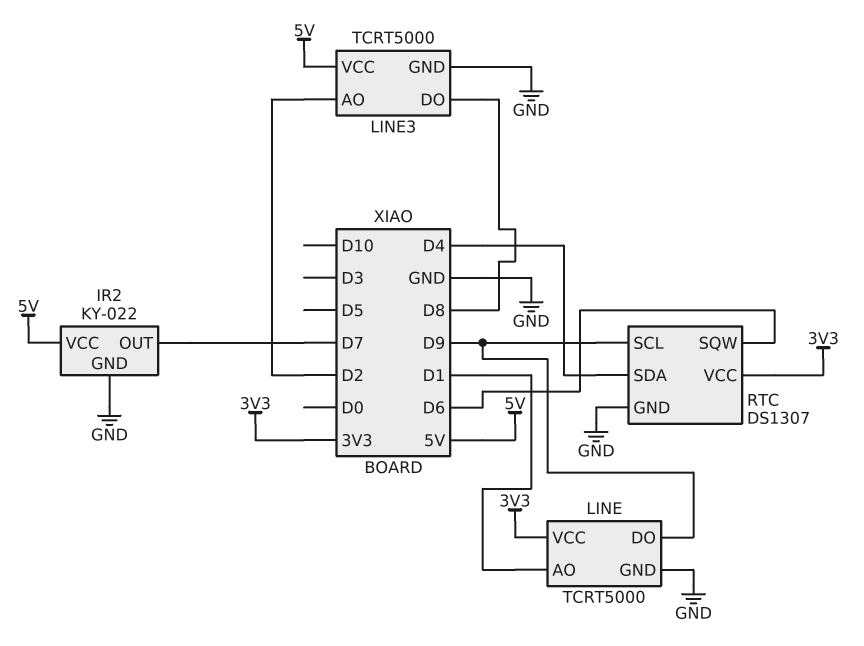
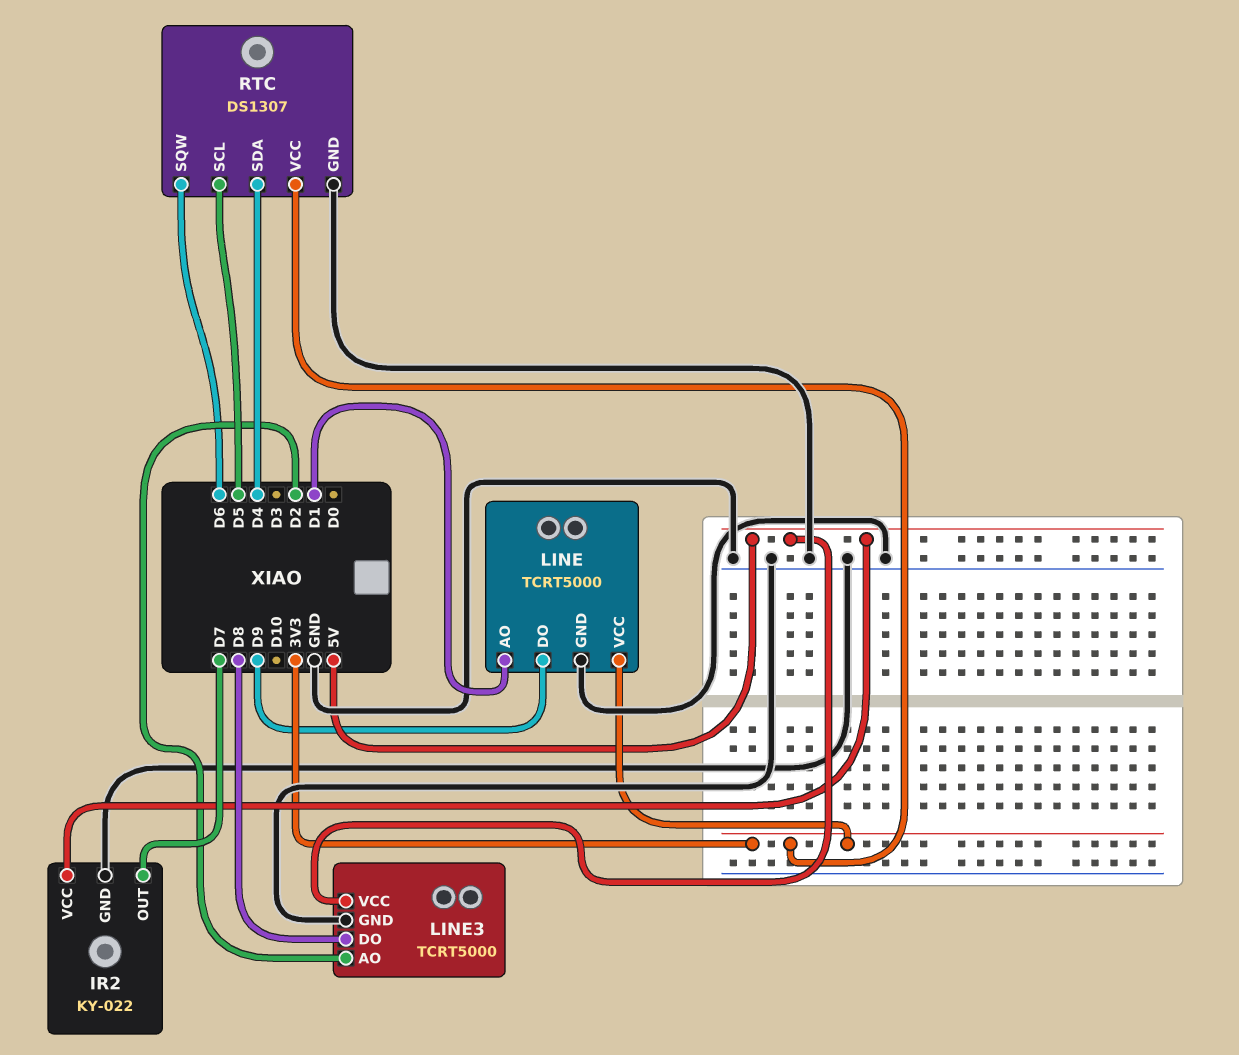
RTC pin SCL: D9 -> D5

